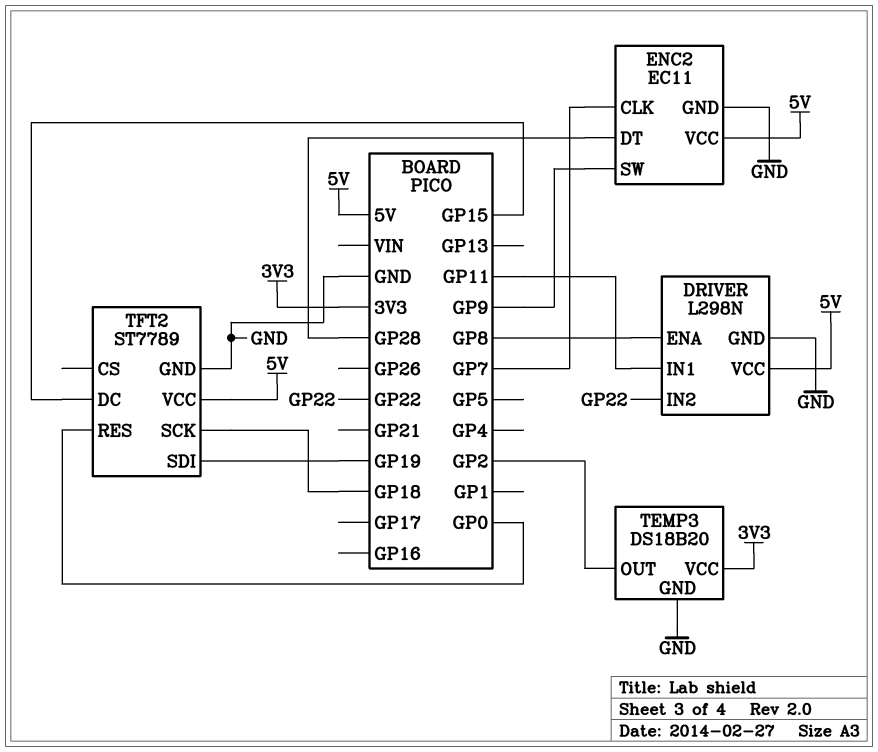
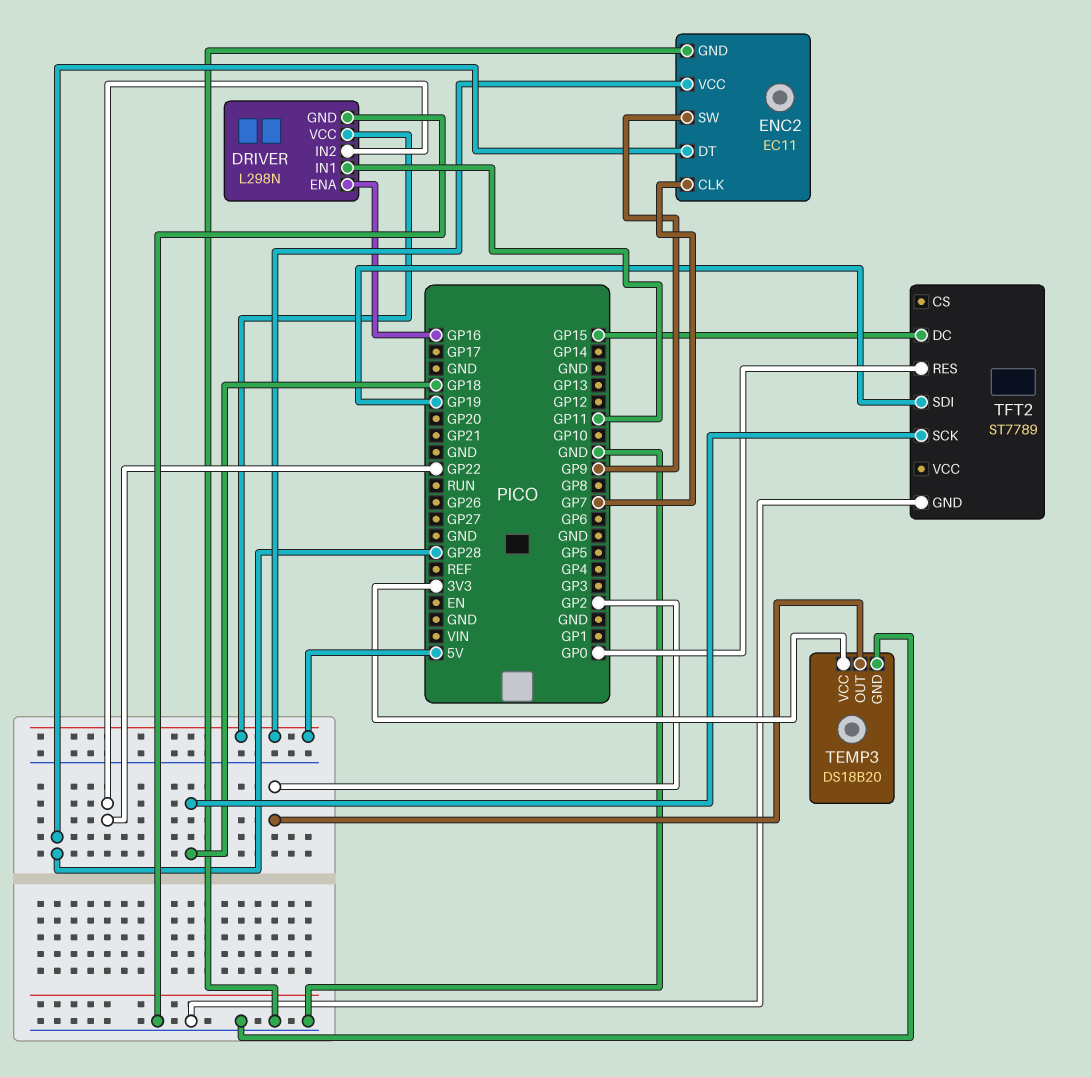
DRIVER pin ENA: GP8 -> GP16
TFT2 pin VCC: 5V -> none

